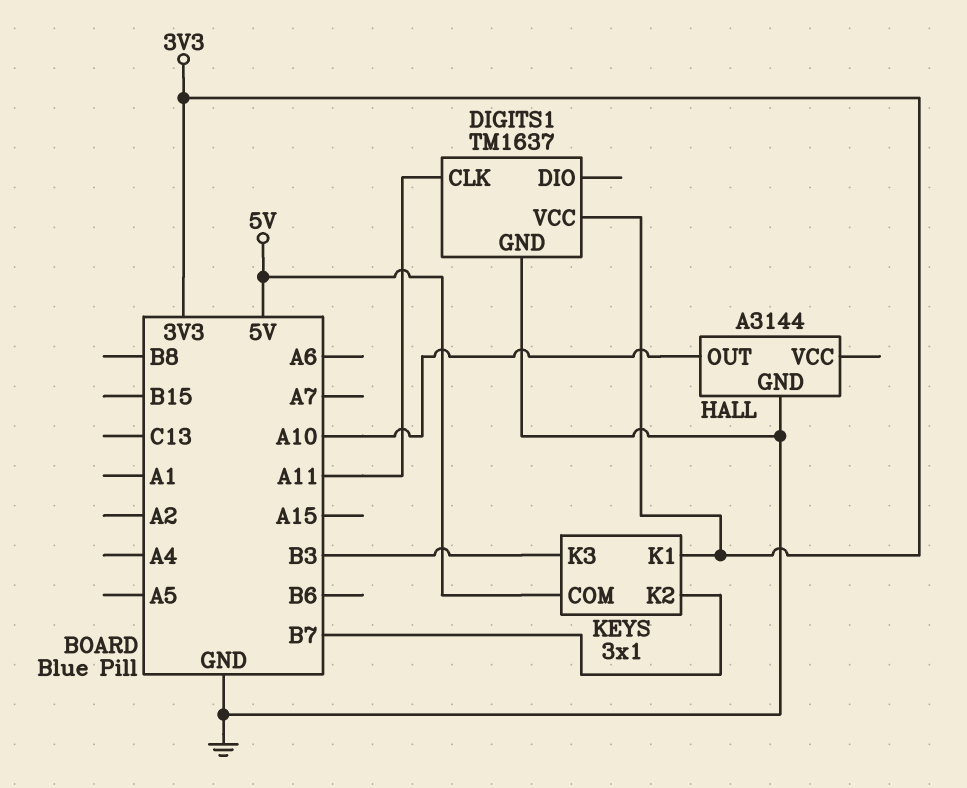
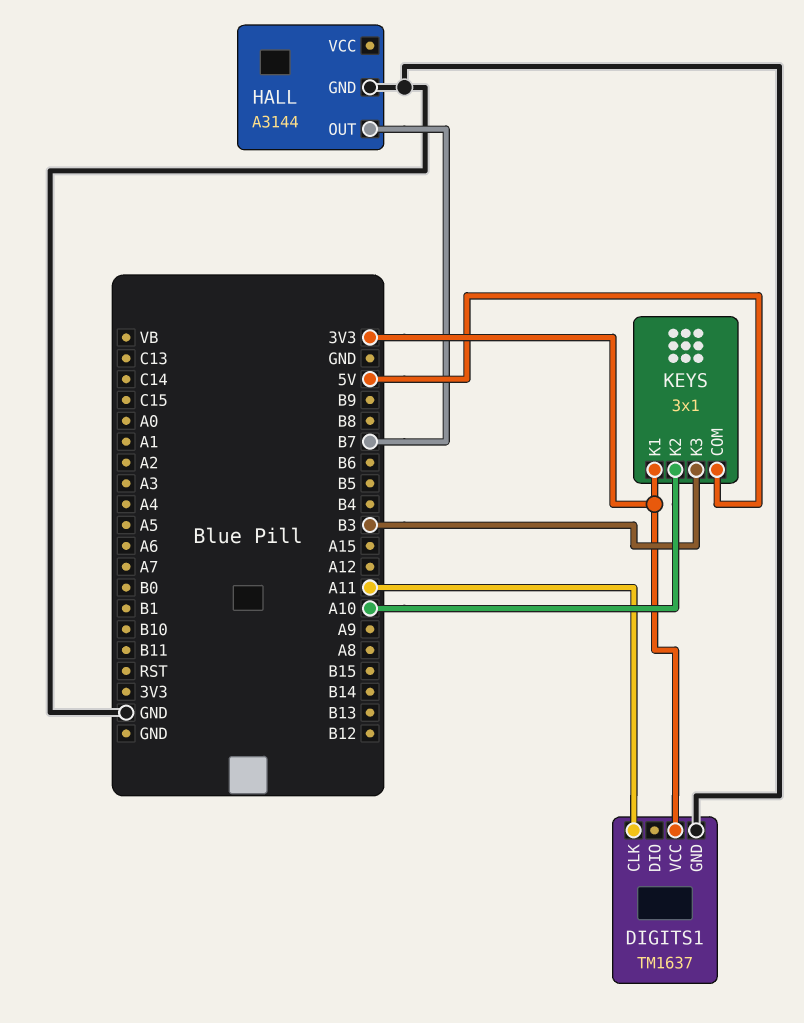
HALL pin OUT: A10 -> B7
KEYS pin K2: B7 -> A10

